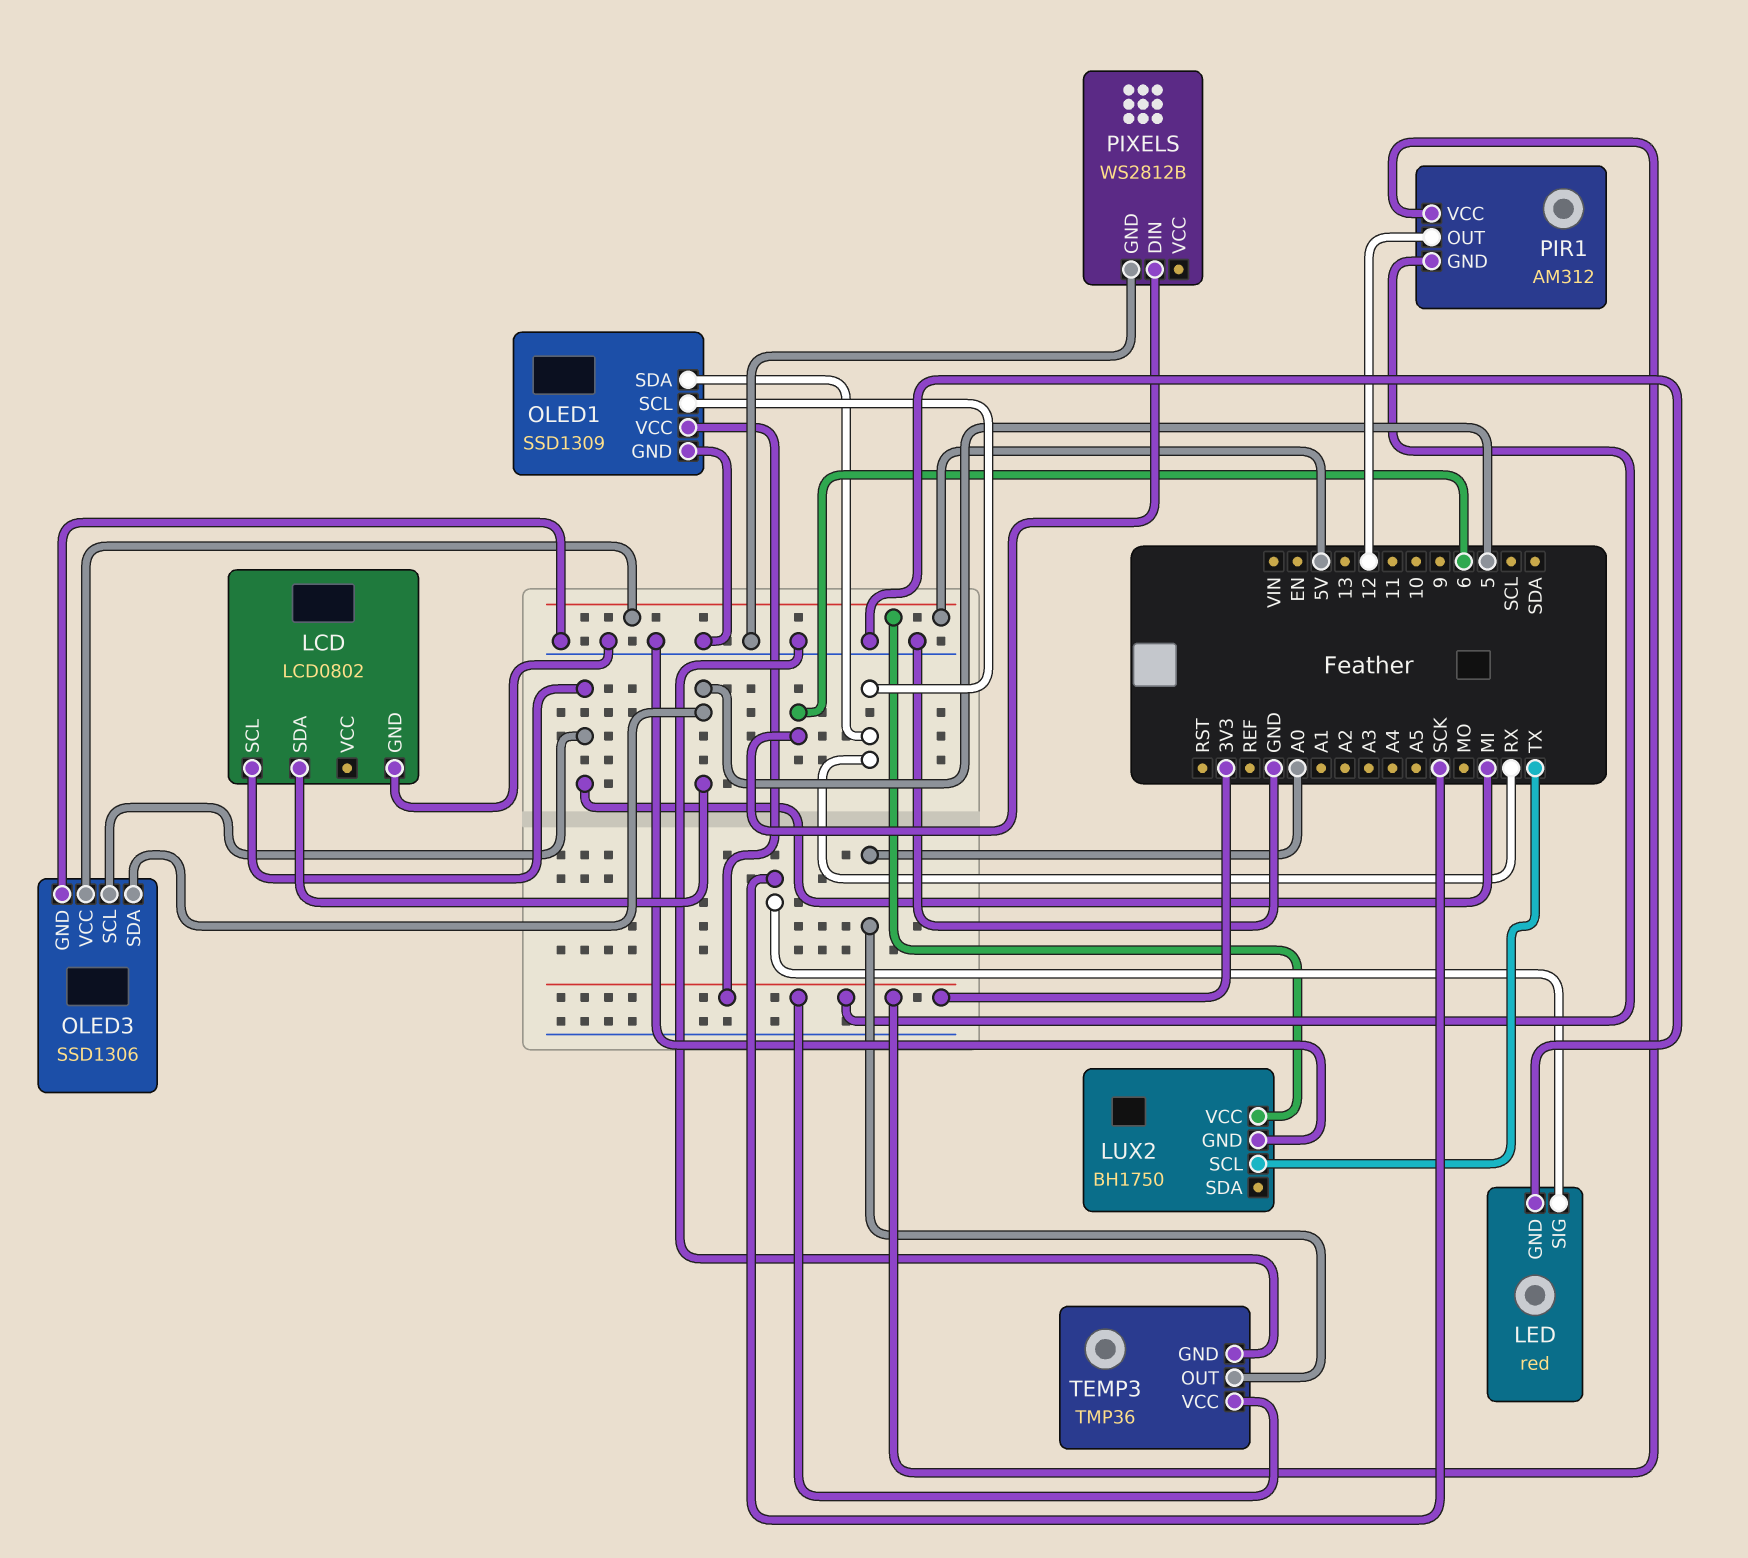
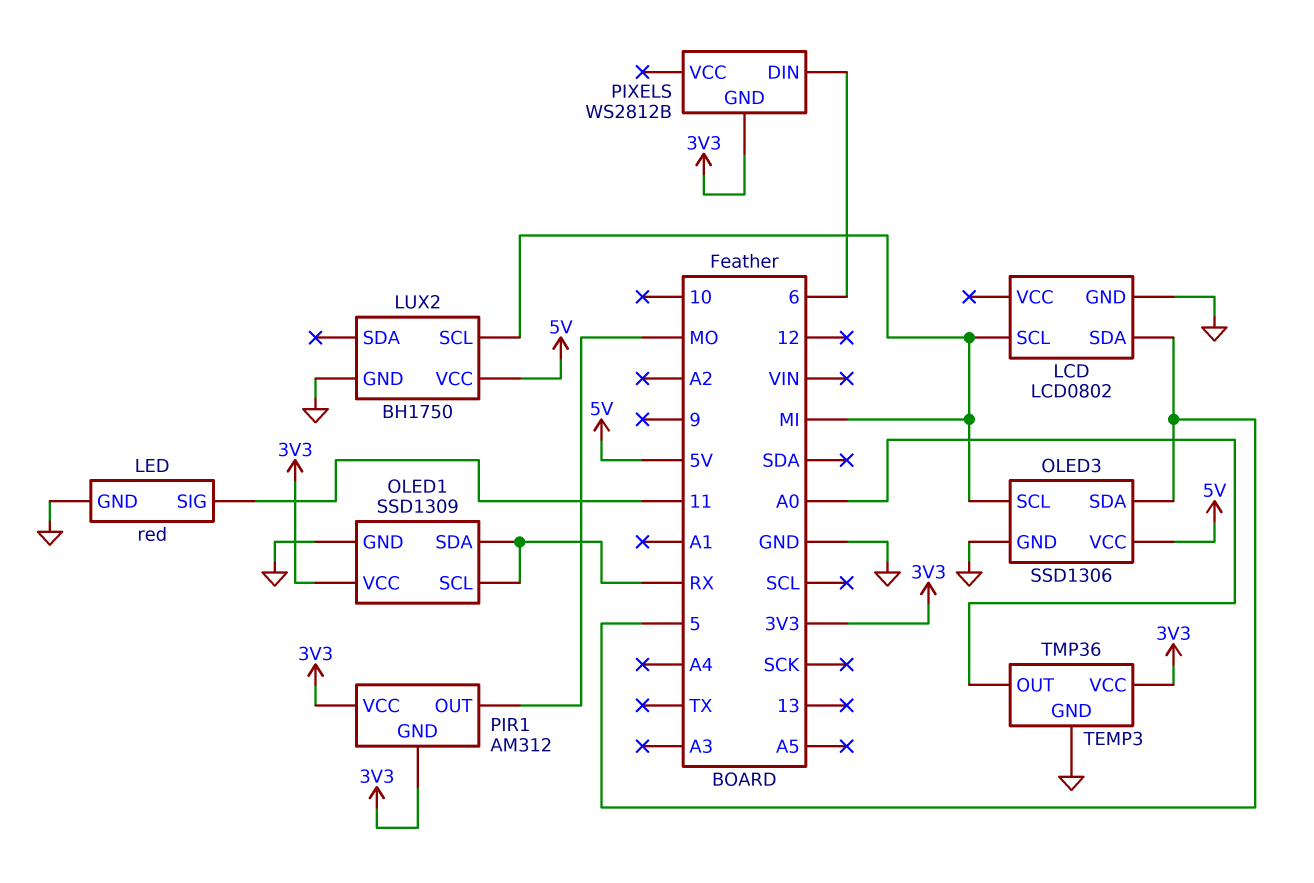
LED pin SIG: SCK -> 11
LUX2 pin SCL: TX -> MI
PIR1 pin OUT: 12 -> MO
PIXELS pin GND: GND -> 3V3

